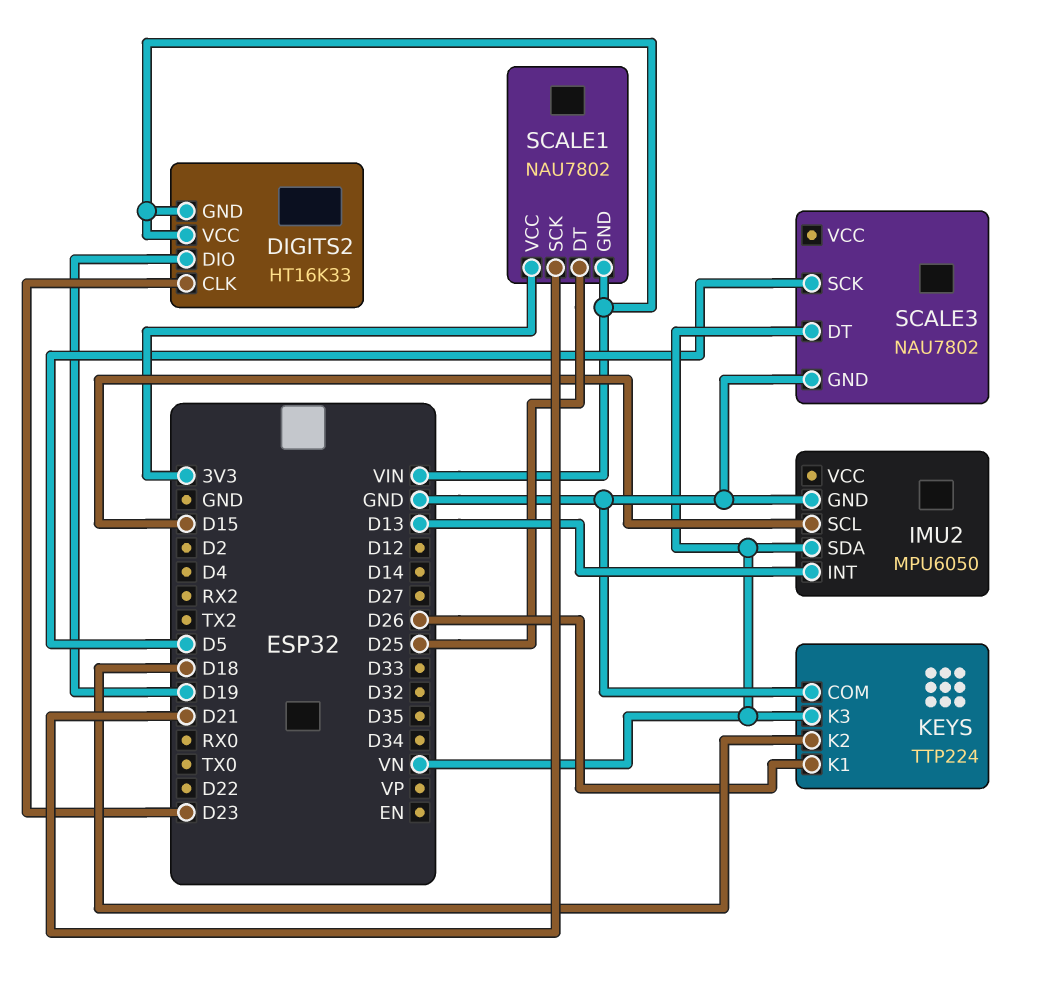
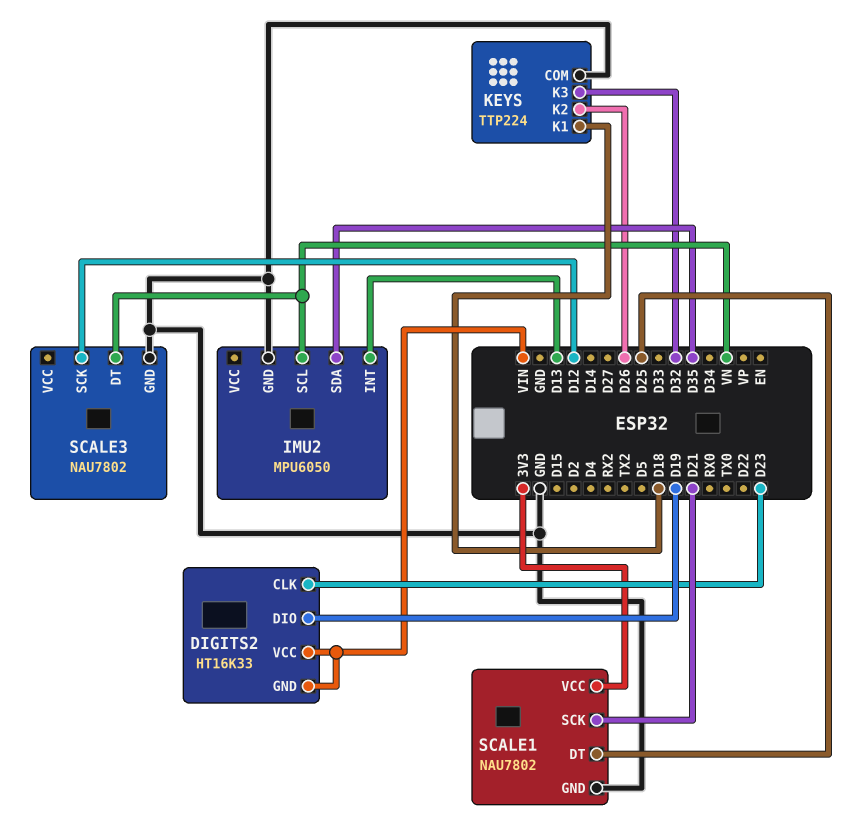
IMU2 pin SCL: D15 -> VN
IMU2 pin SDA: VN -> D35
KEYS pin K1: D26 -> D18
KEYS pin K2: D18 -> D26
KEYS pin K3: VN -> D32
SCALE1 pin GND: VIN -> GND
SCALE3 pin SCK: D5 -> D12

